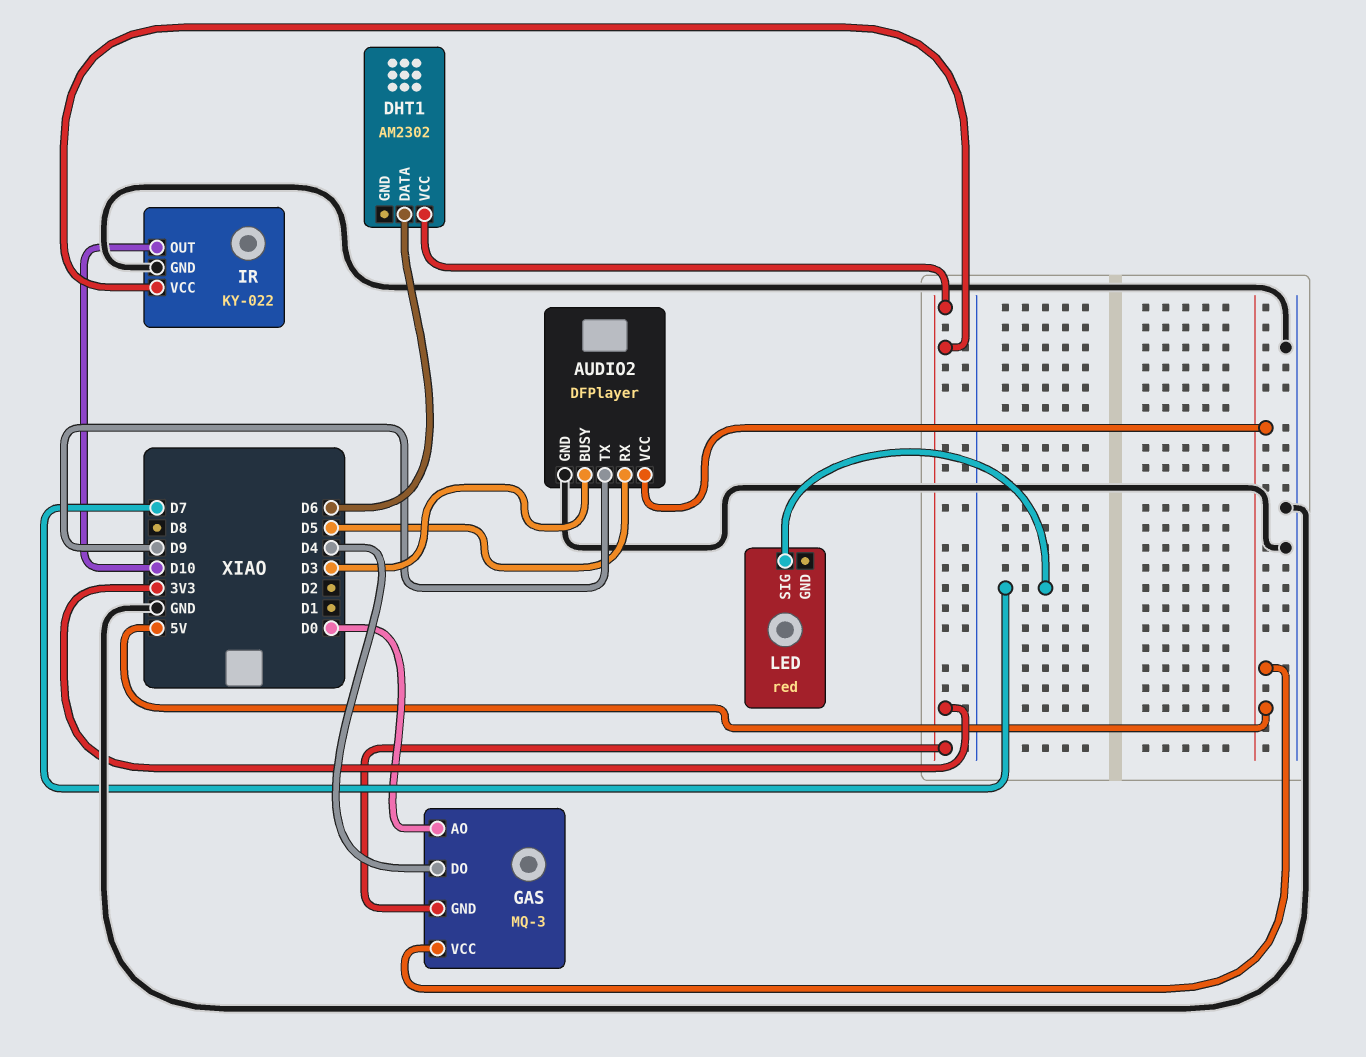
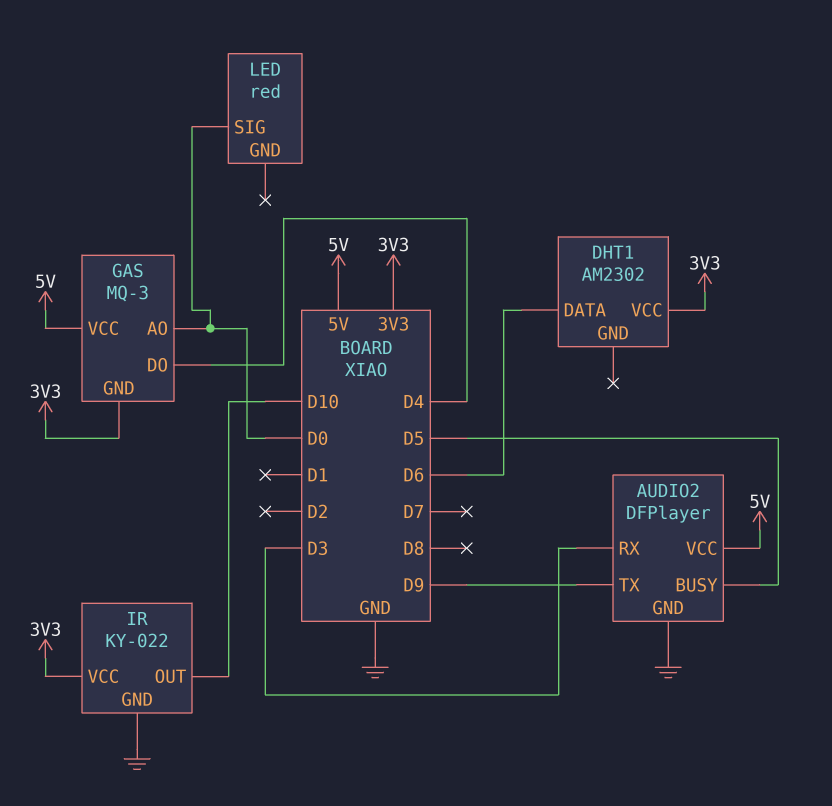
AUDIO2 pin BUSY: D3 -> D5
AUDIO2 pin RX: D5 -> D3
LED pin SIG: D7 -> D0

